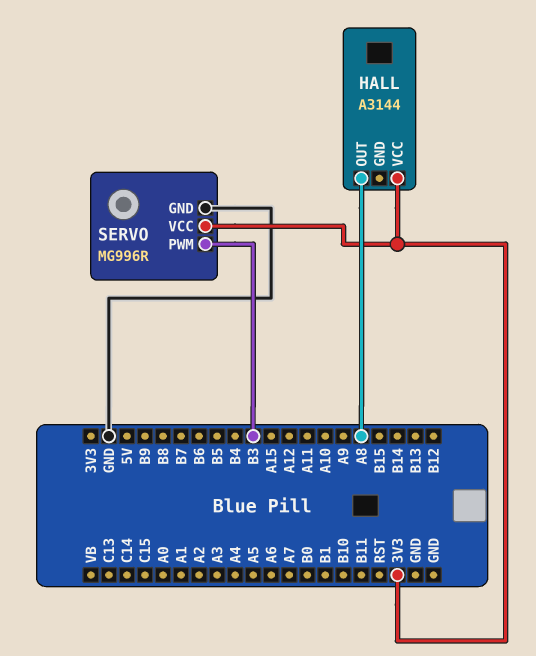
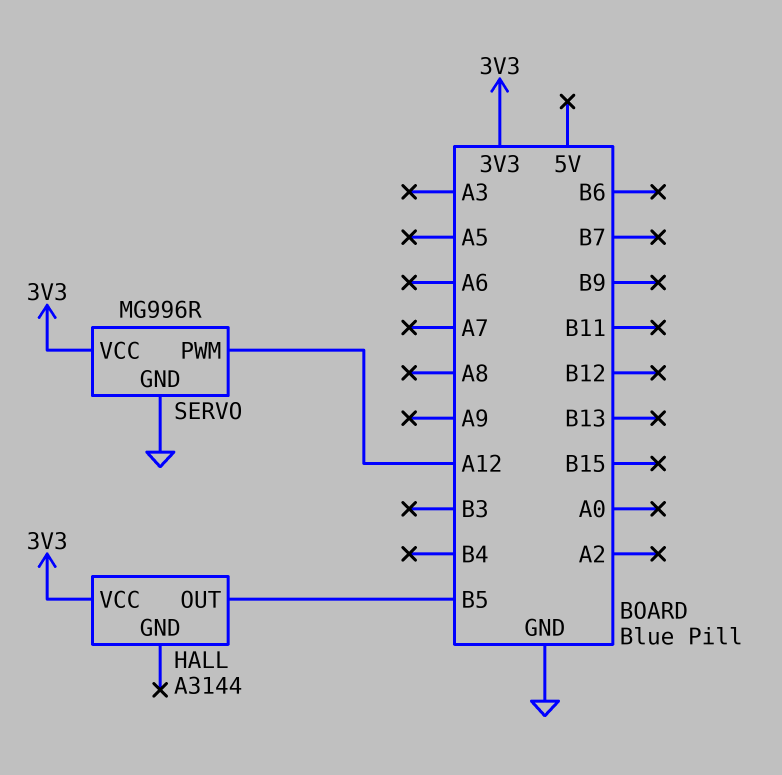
HALL pin OUT: A8 -> B5
SERVO pin PWM: B3 -> A12

